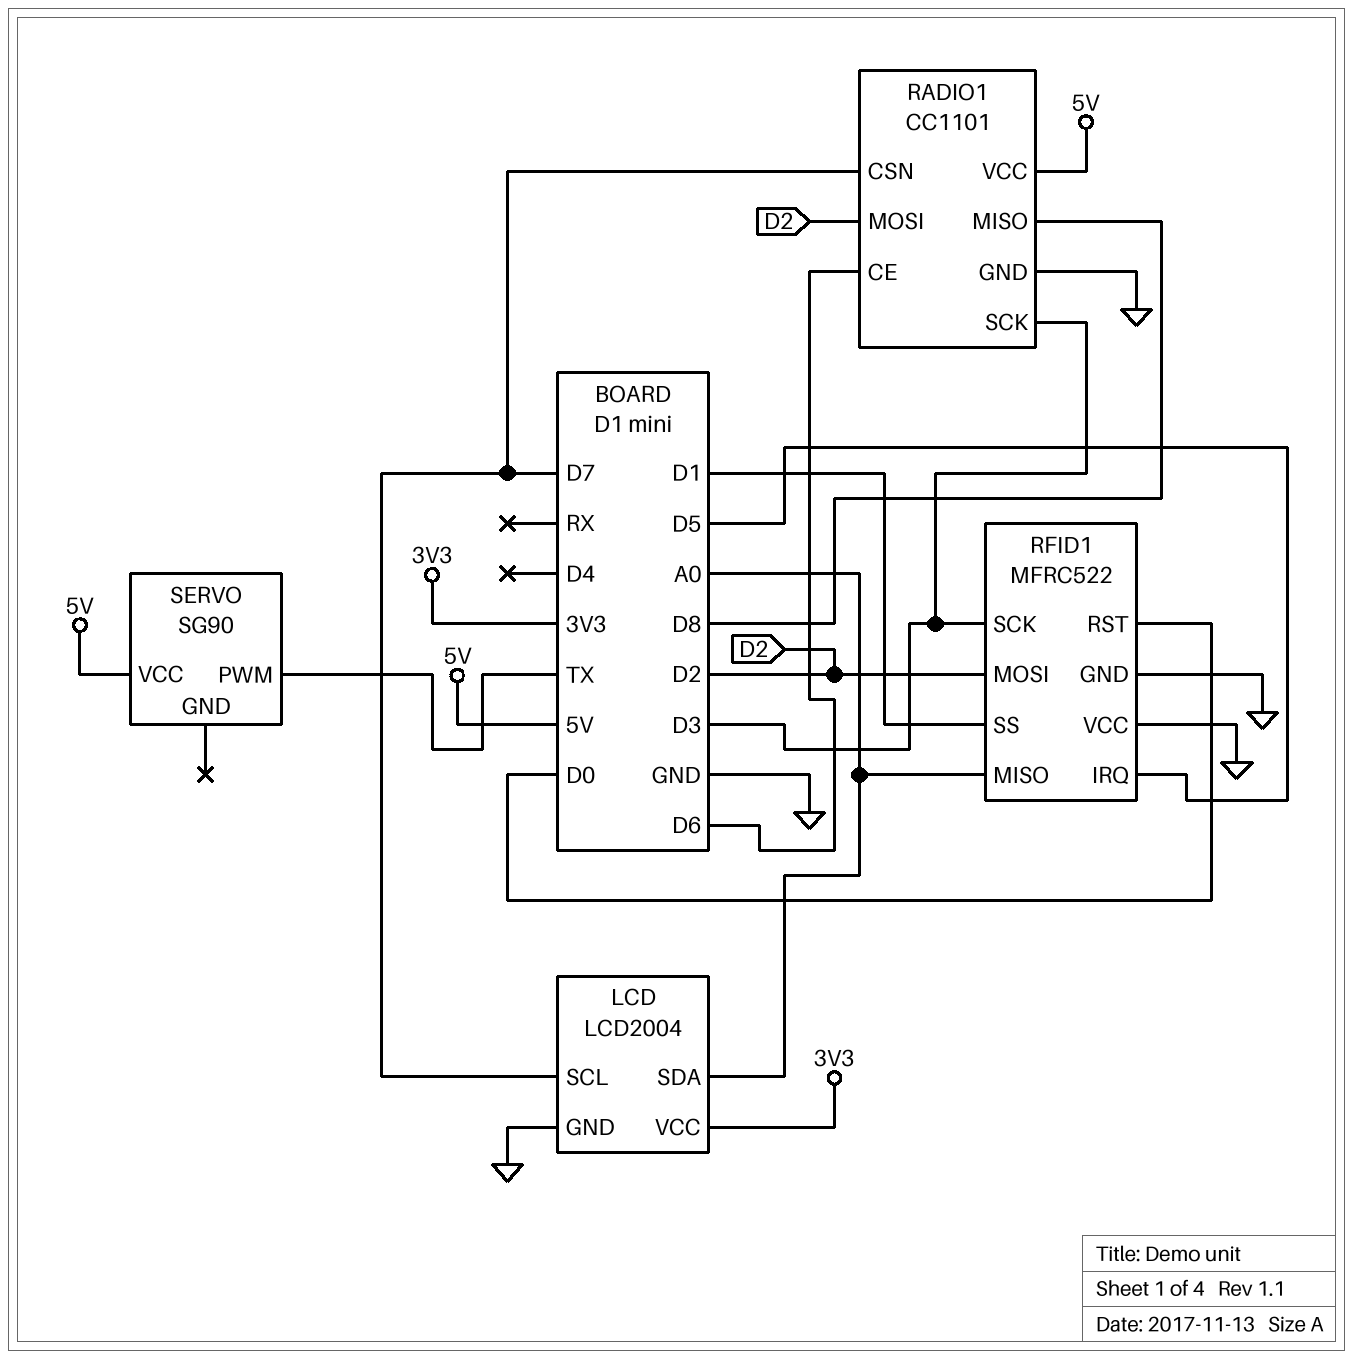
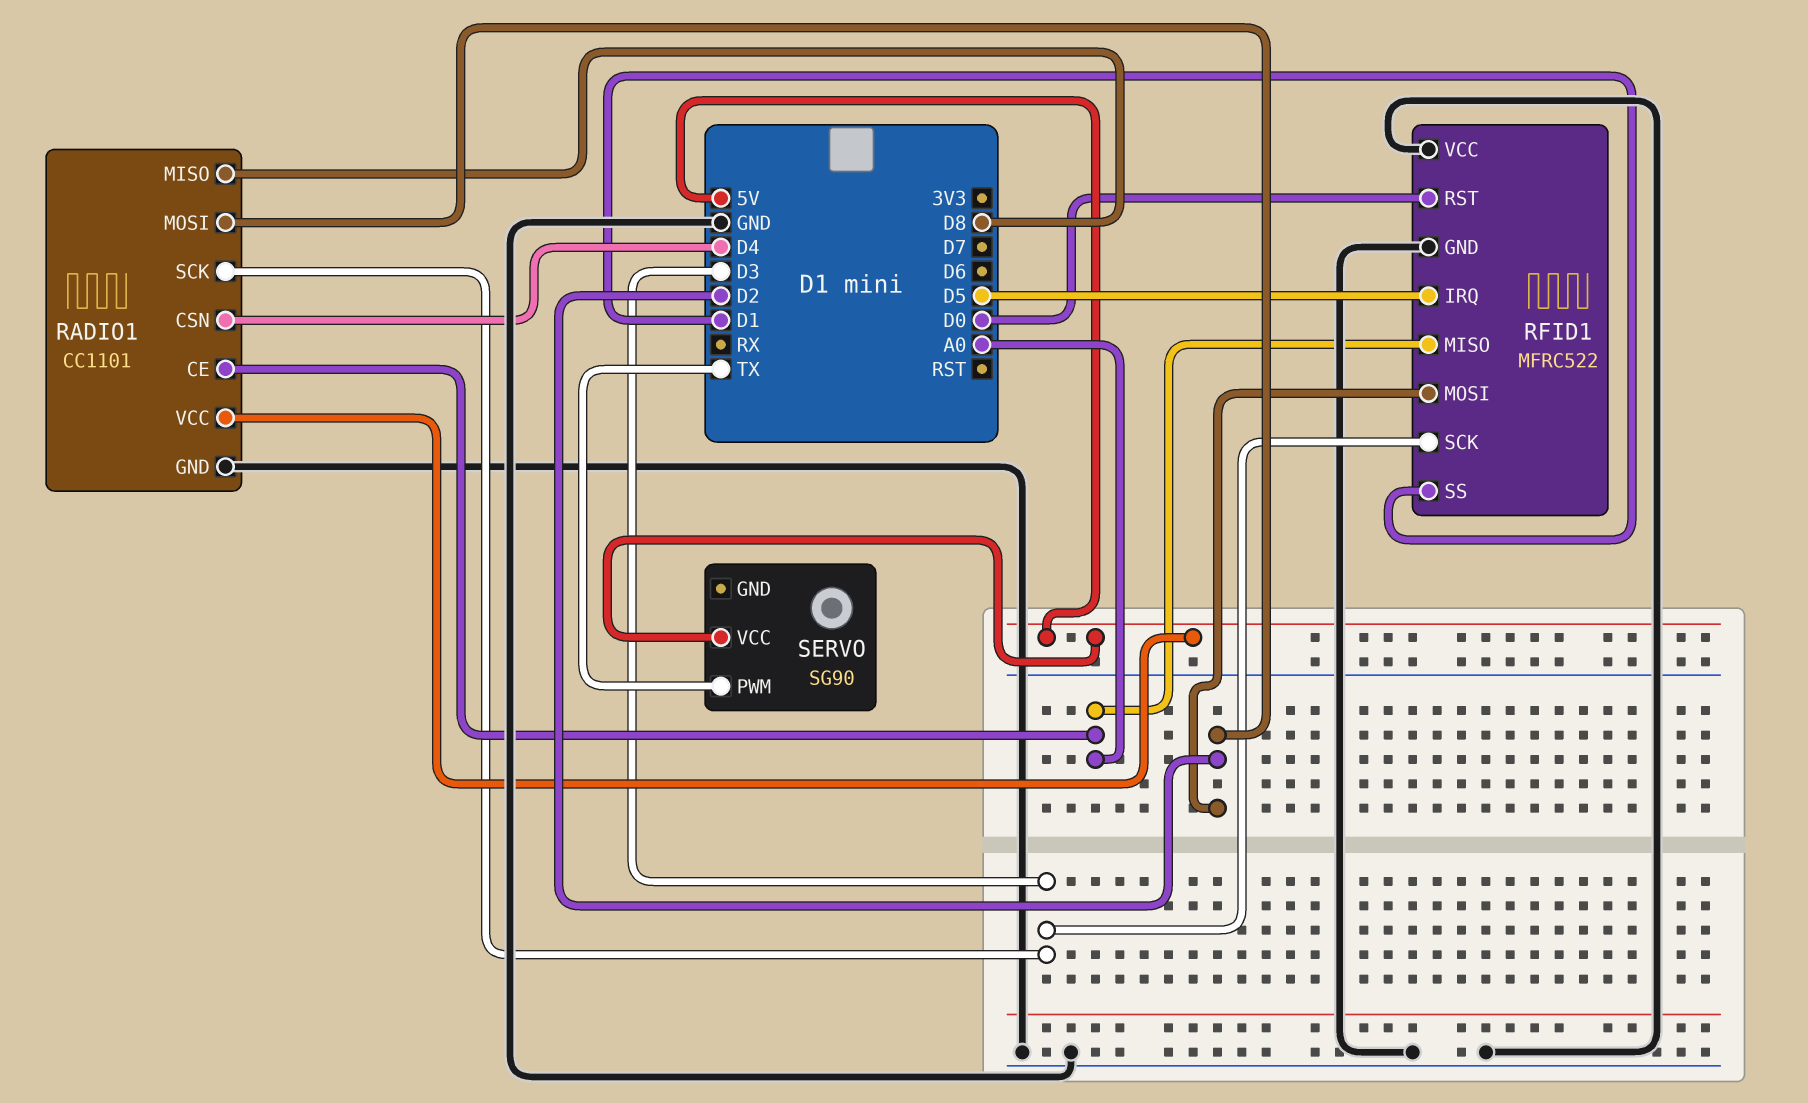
LCD: LCD2004 -> none
LCD pin GND: GND -> none
LCD pin SCL: D7 -> none
LCD pin SDA: A0 -> none
LCD pin VCC: 3V3 -> none
RADIO1 pin CE: D6 -> A0
RADIO1 pin CSN: D7 -> D4

